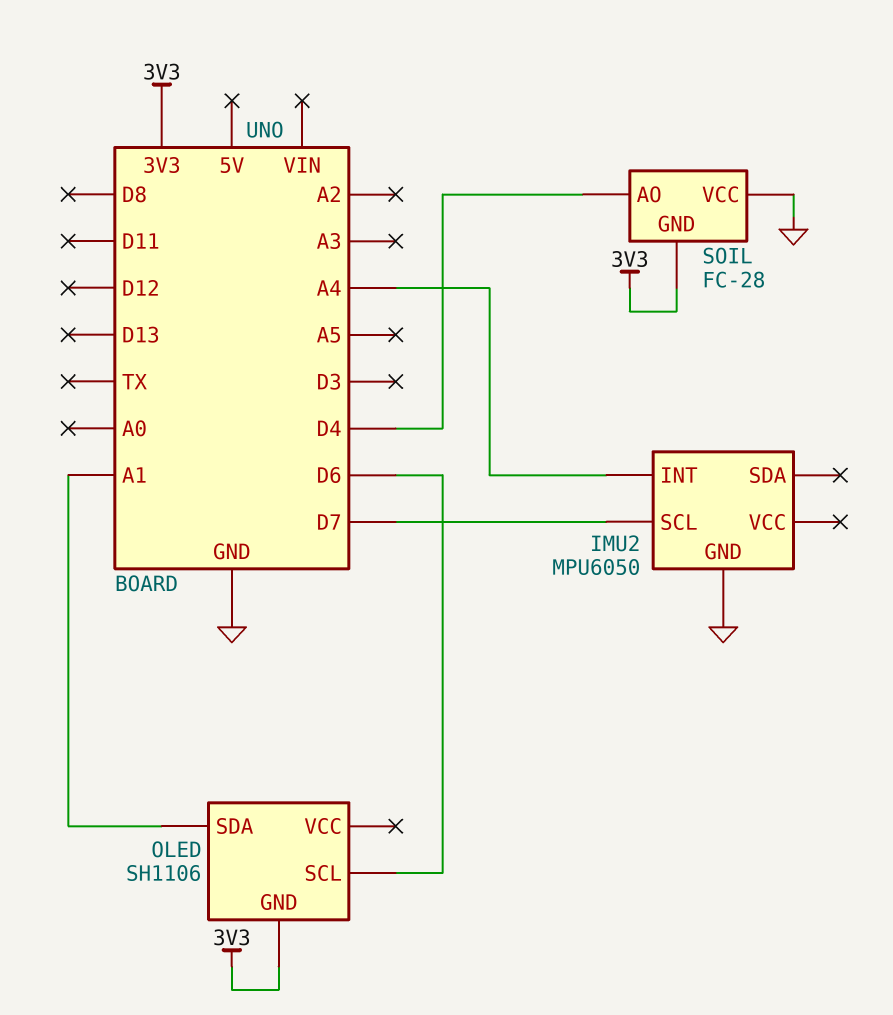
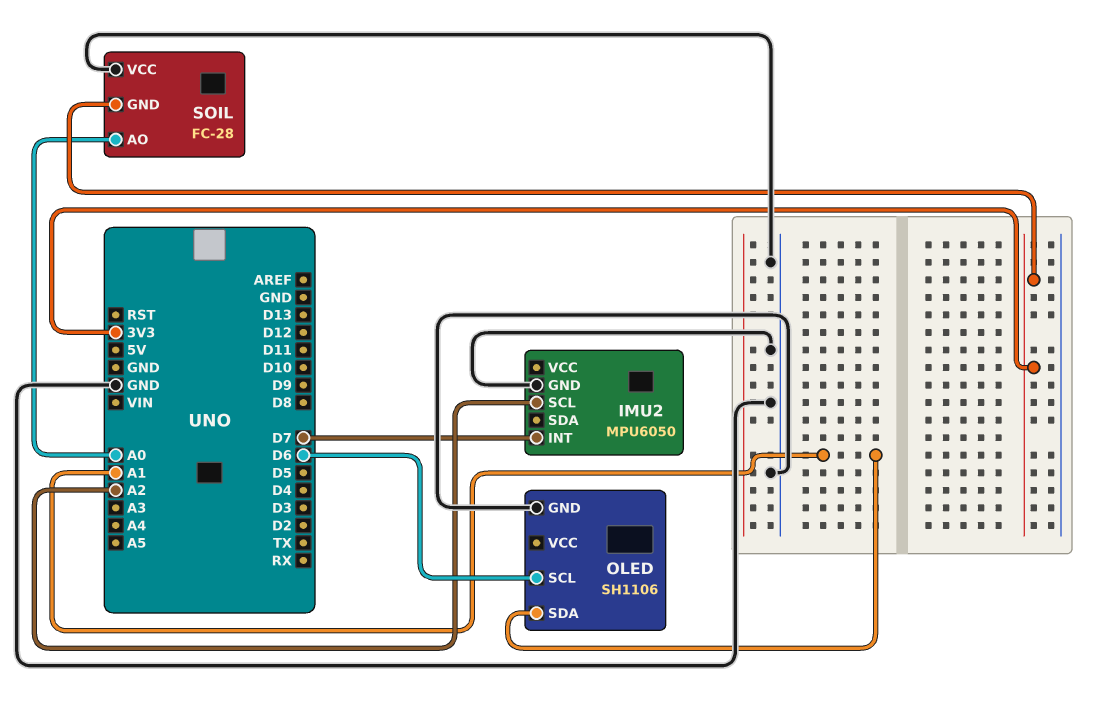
IMU2 pin INT: A4 -> D7
IMU2 pin SCL: D7 -> A2
OLED pin GND: 3V3 -> GND
SOIL pin AO: D4 -> A0

